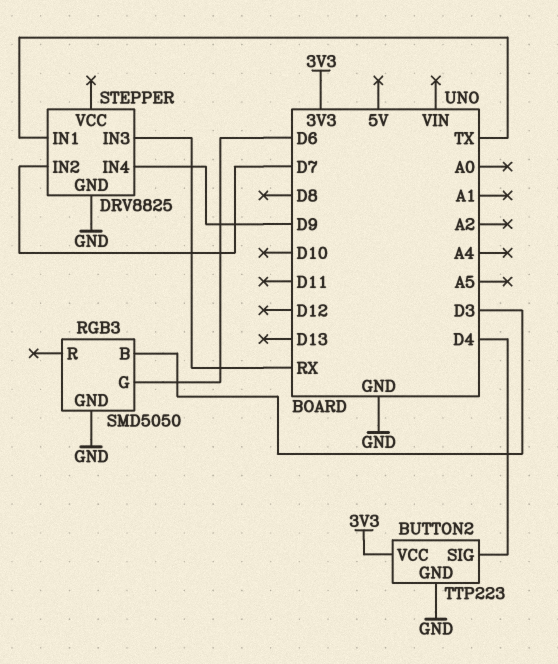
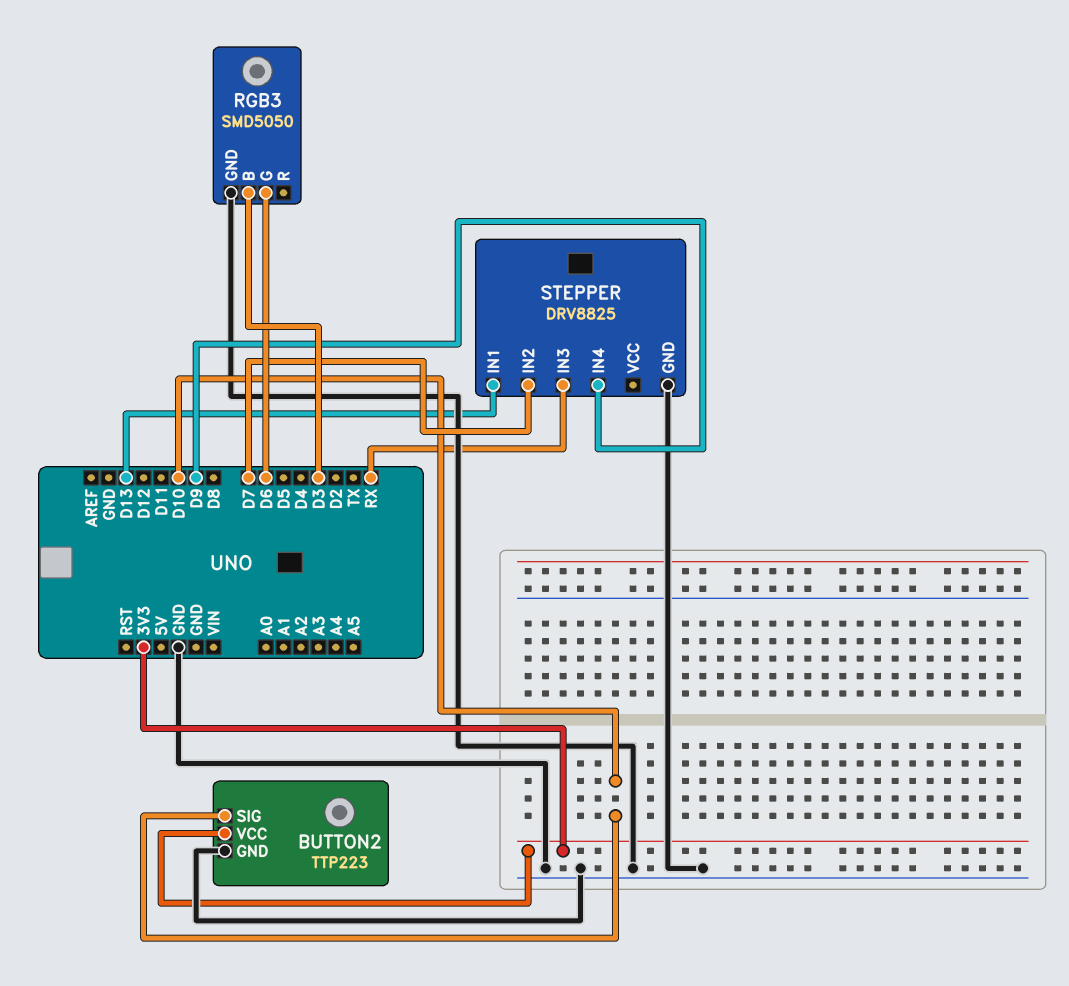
BUTTON2 pin SIG: D4 -> D10
STEPPER pin IN1: TX -> D13

